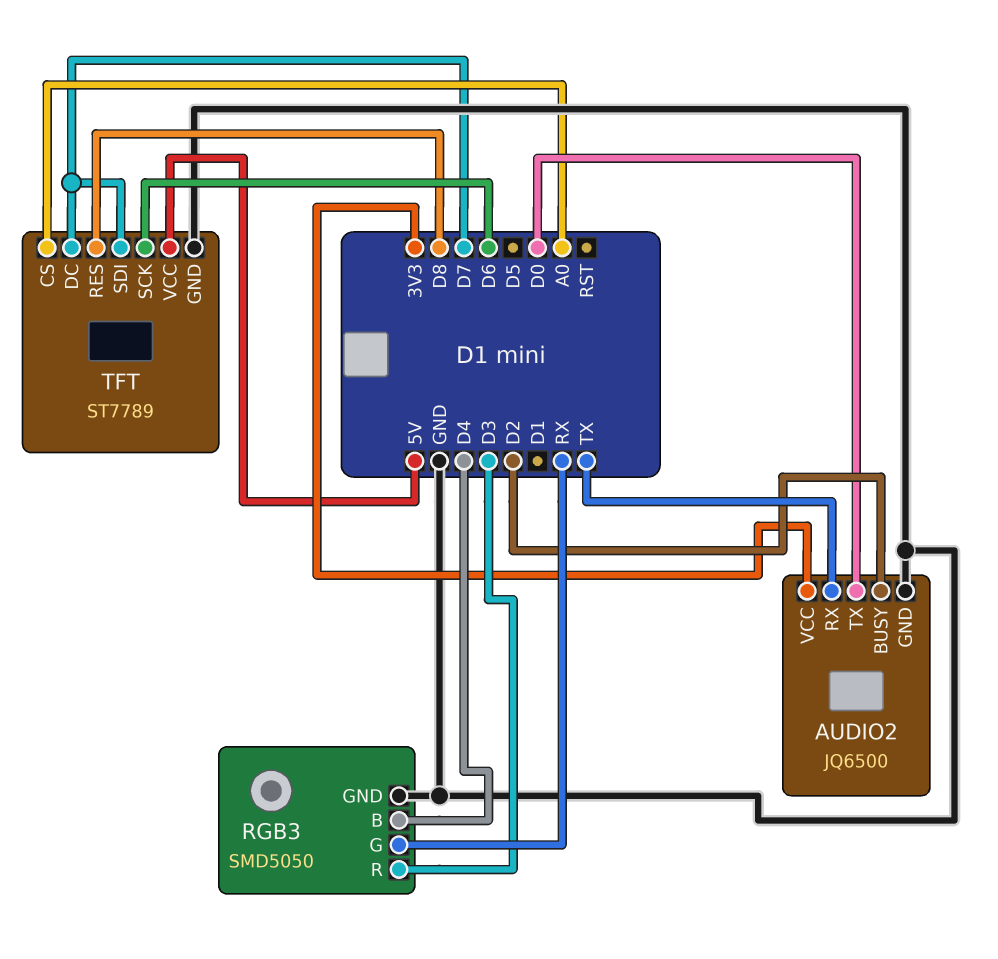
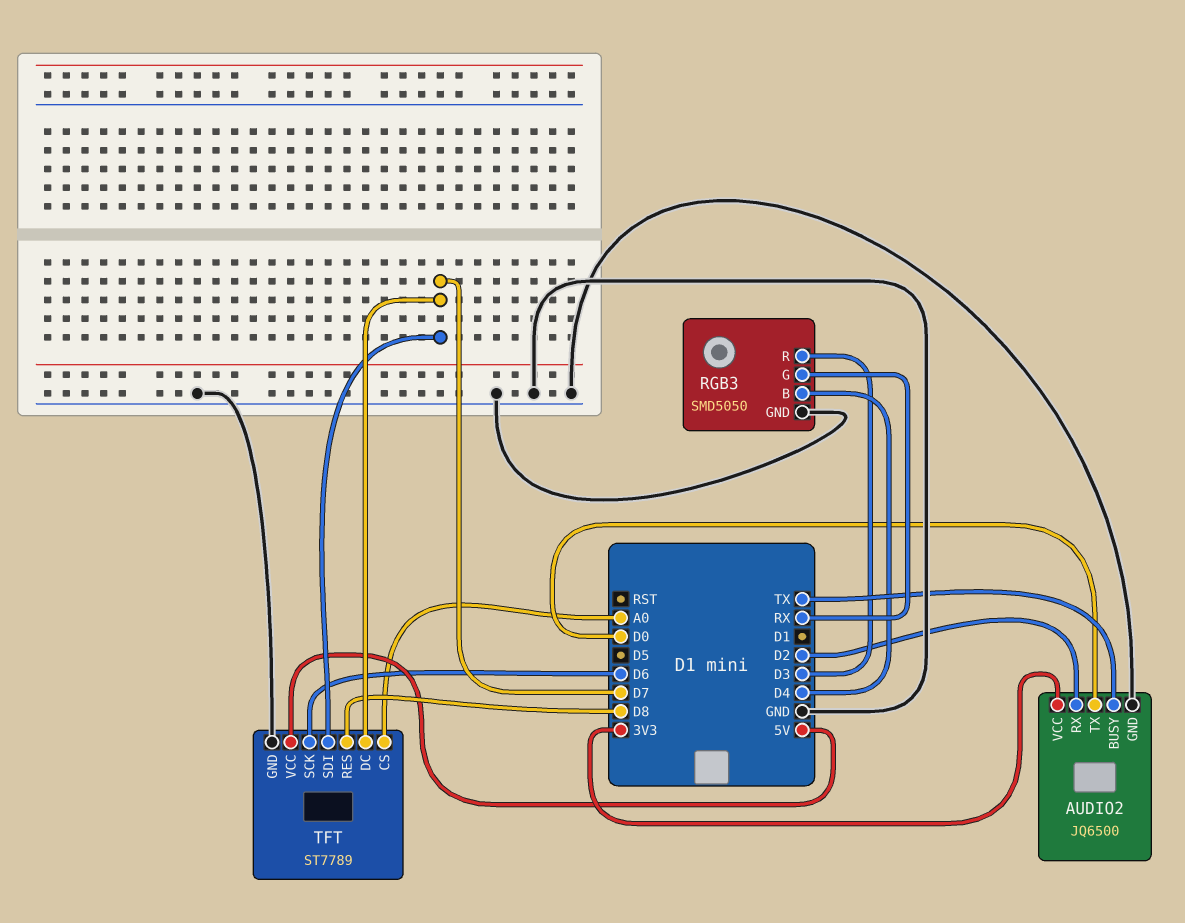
AUDIO2 pin BUSY: D2 -> TX
AUDIO2 pin RX: TX -> D2

